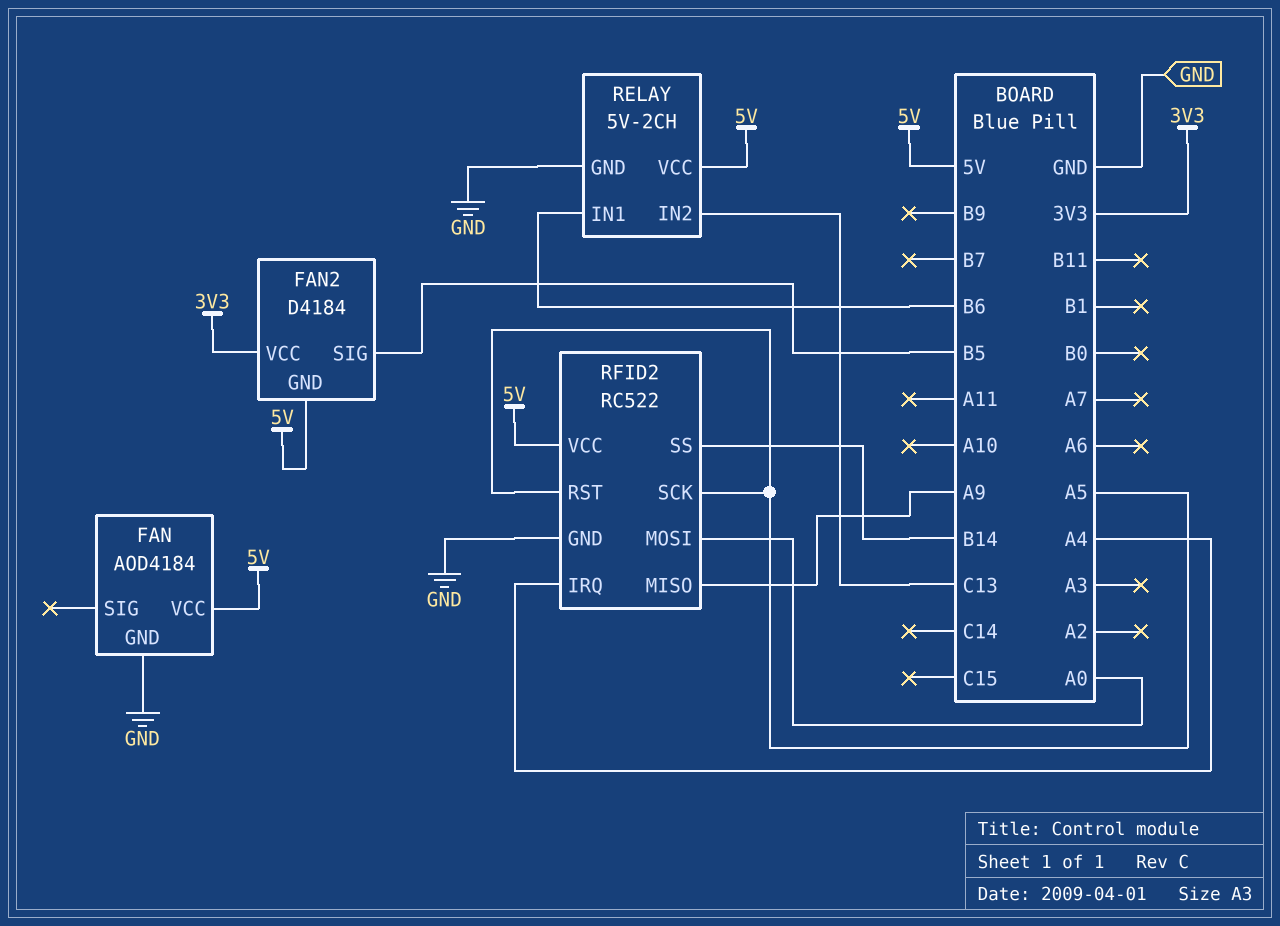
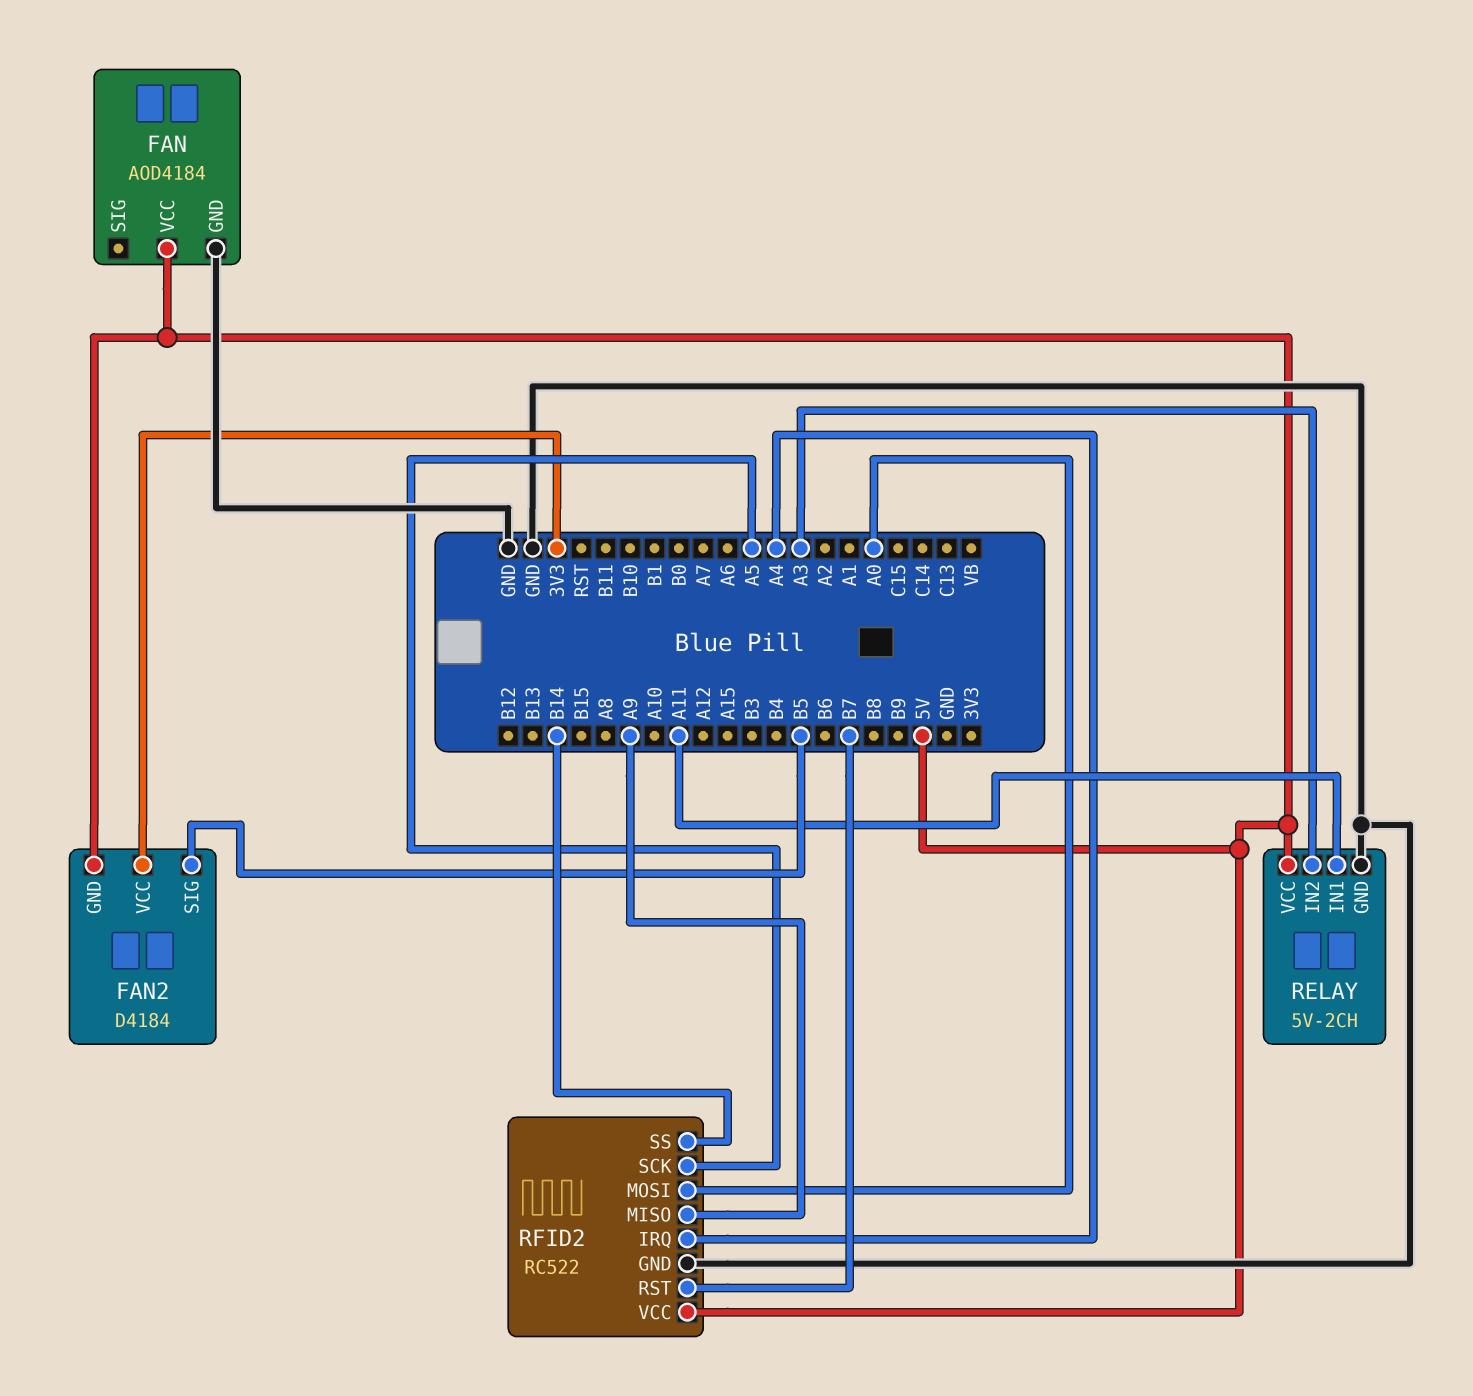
RELAY pin IN1: B6 -> A11
RELAY pin IN2: C13 -> A3
RFID2 pin RST: A5 -> B7

